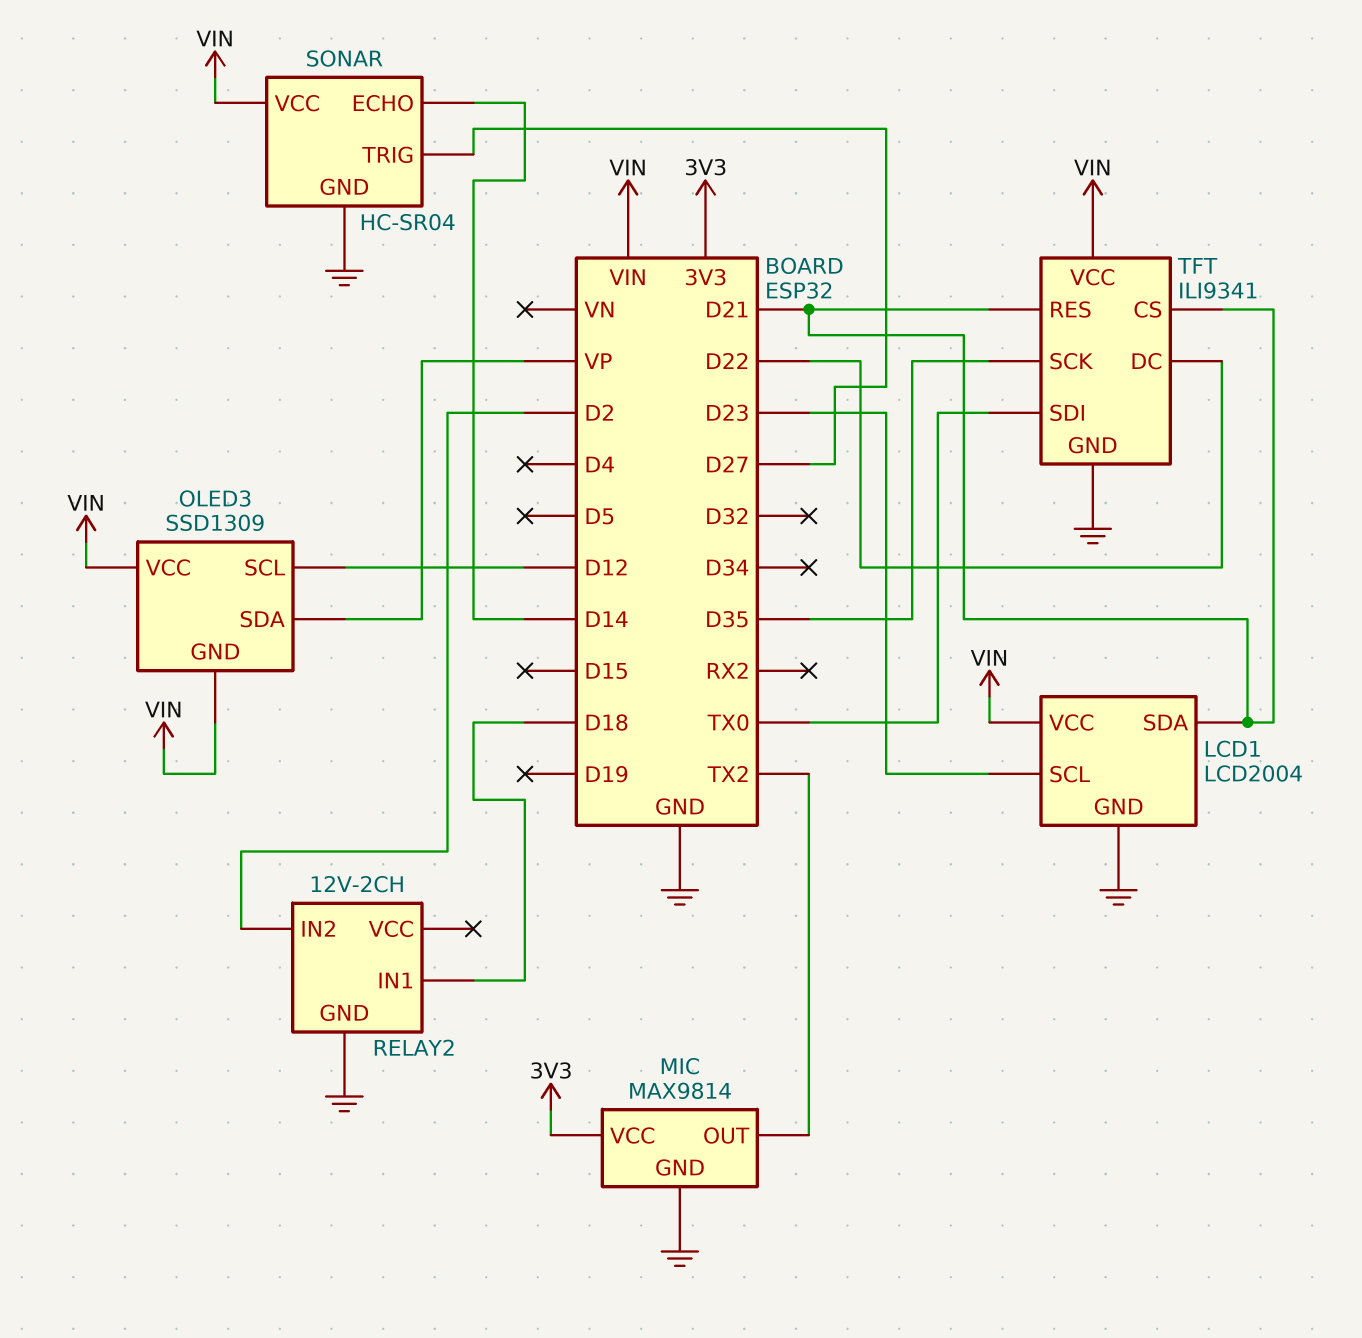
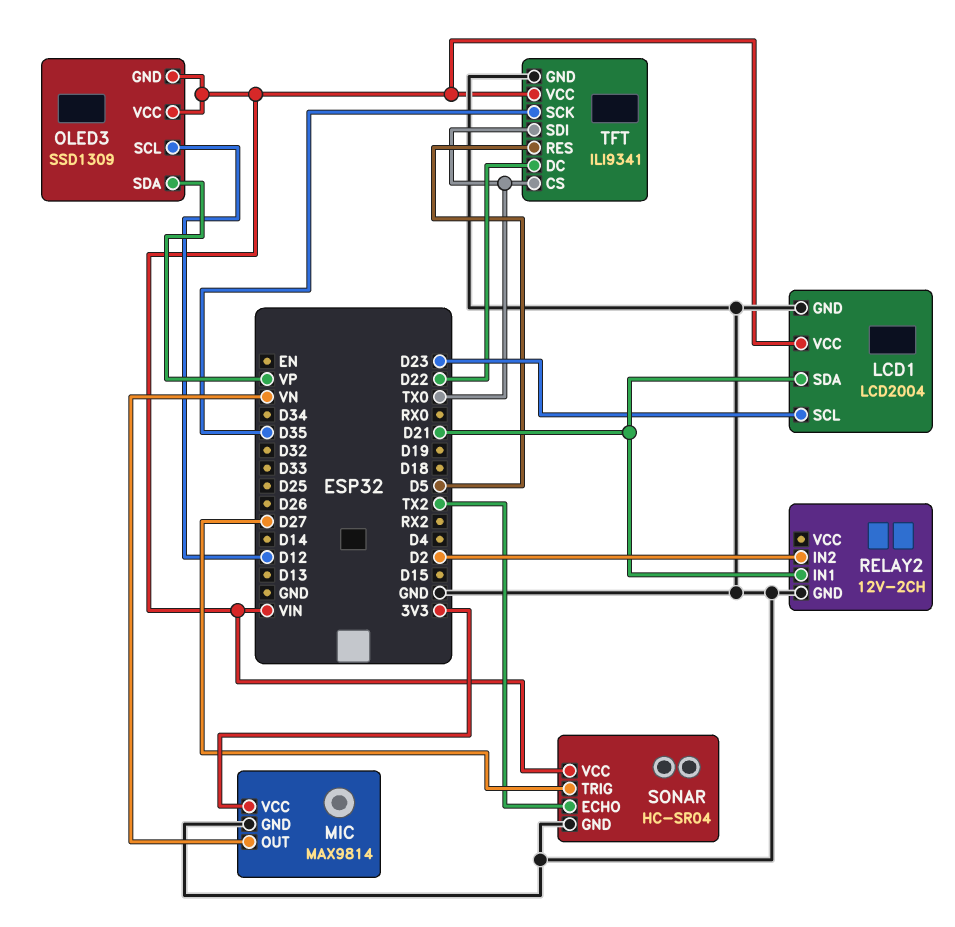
MIC pin OUT: TX2 -> VN
RELAY2 pin IN1: D18 -> D21
SONAR pin ECHO: D14 -> TX2
TFT pin CS: D21 -> TX0
TFT pin RES: D21 -> D5

